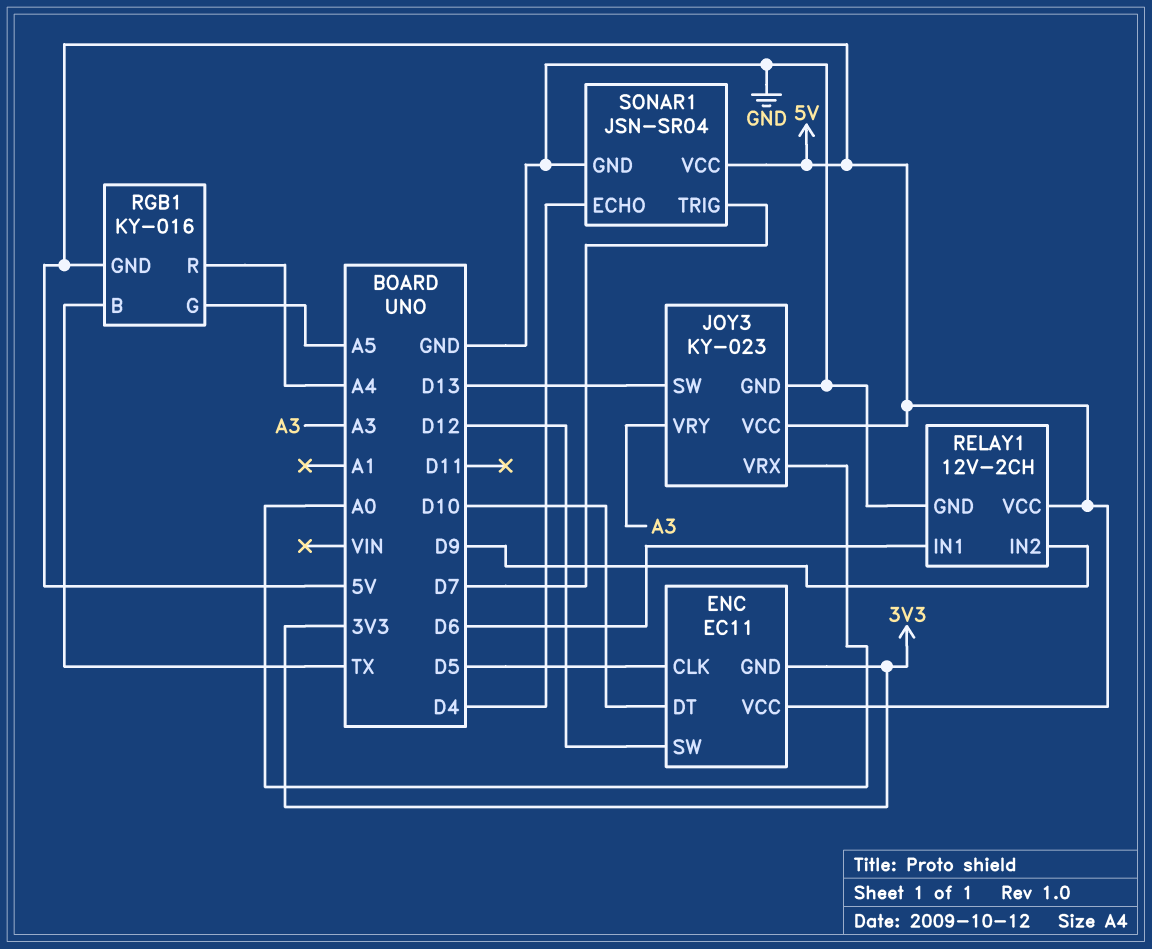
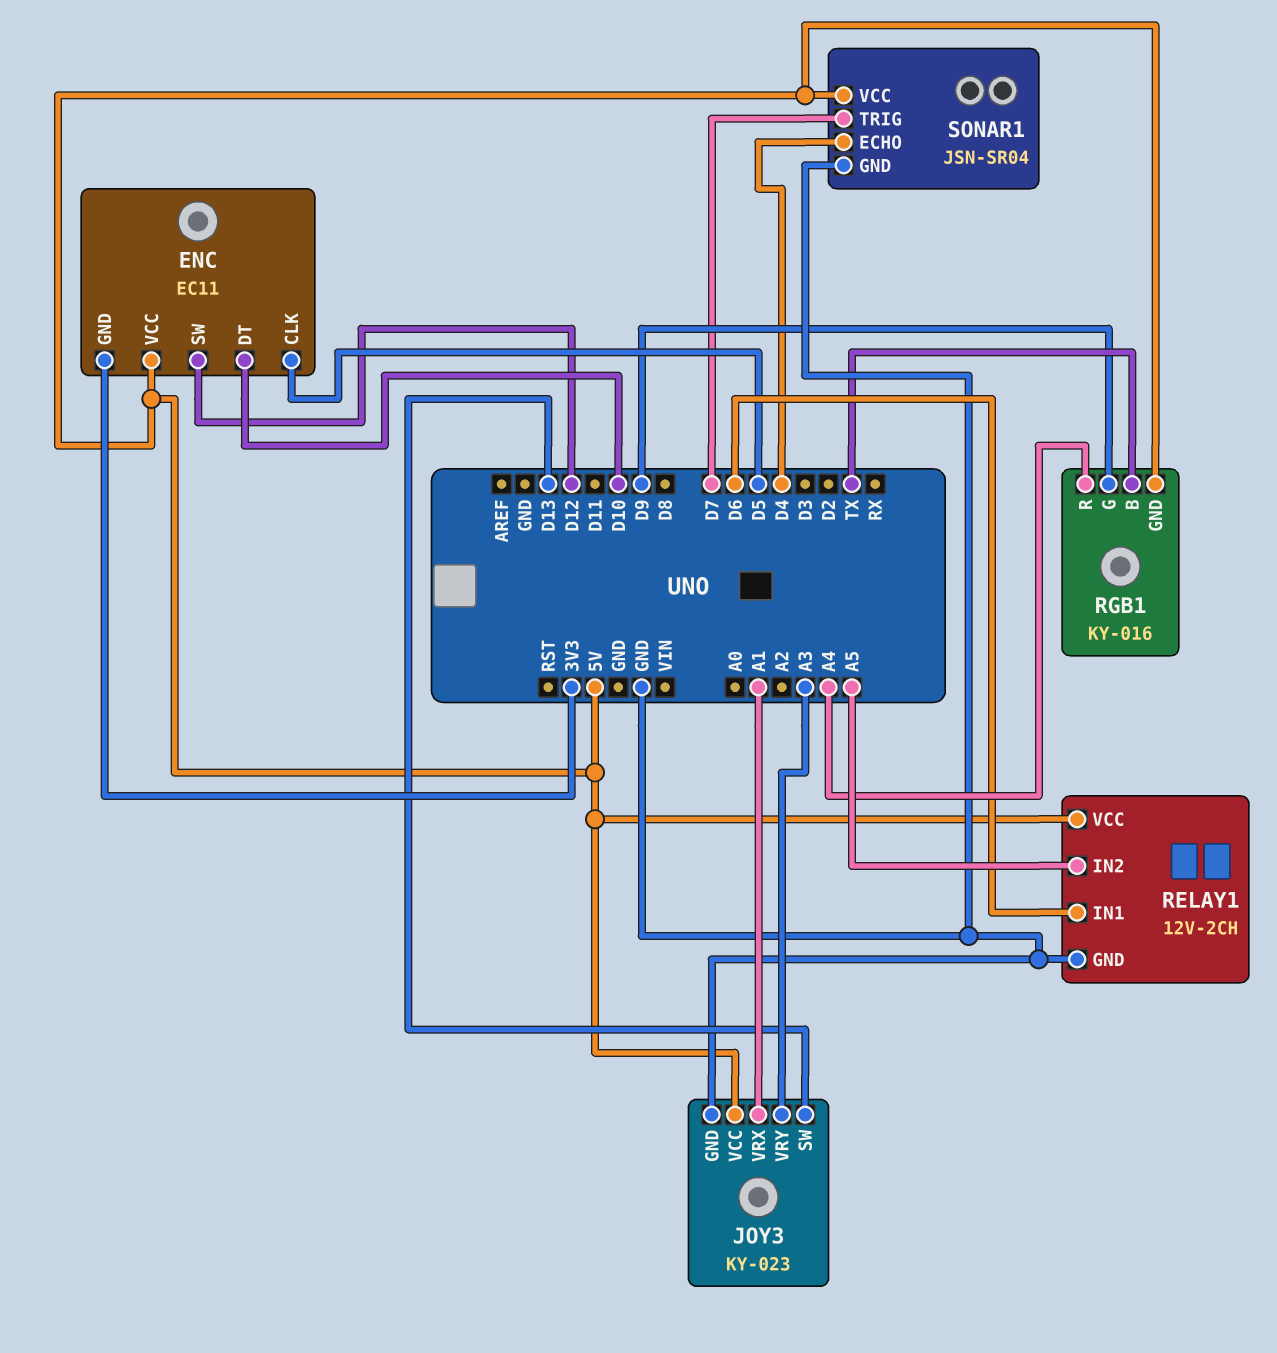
JOY3 pin VRX: A0 -> A1
RELAY1 pin IN2: D9 -> A5
RGB1 pin G: A5 -> D9

